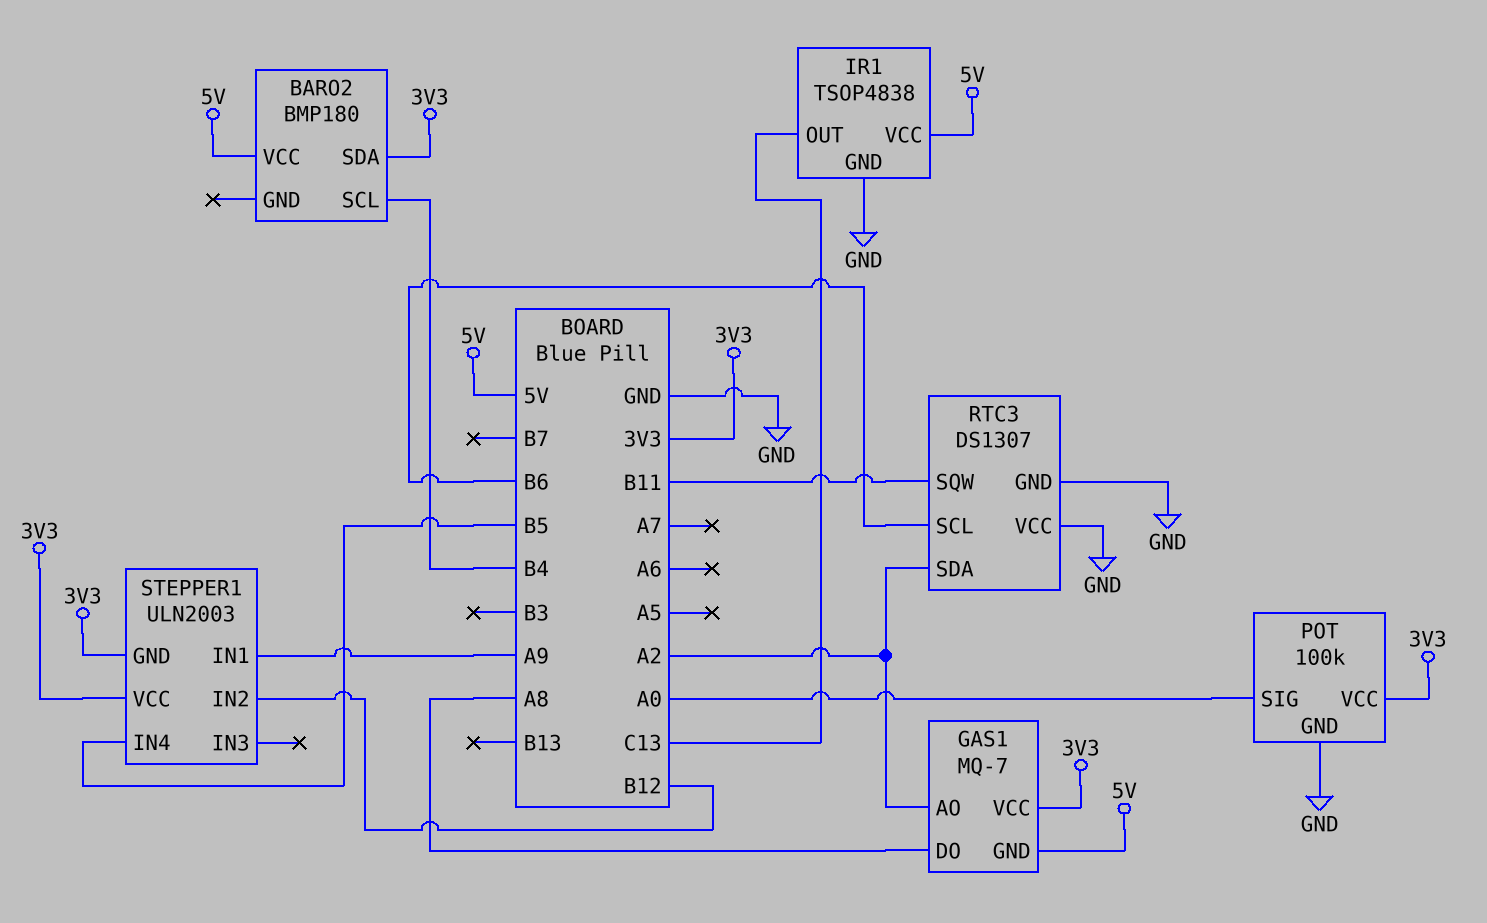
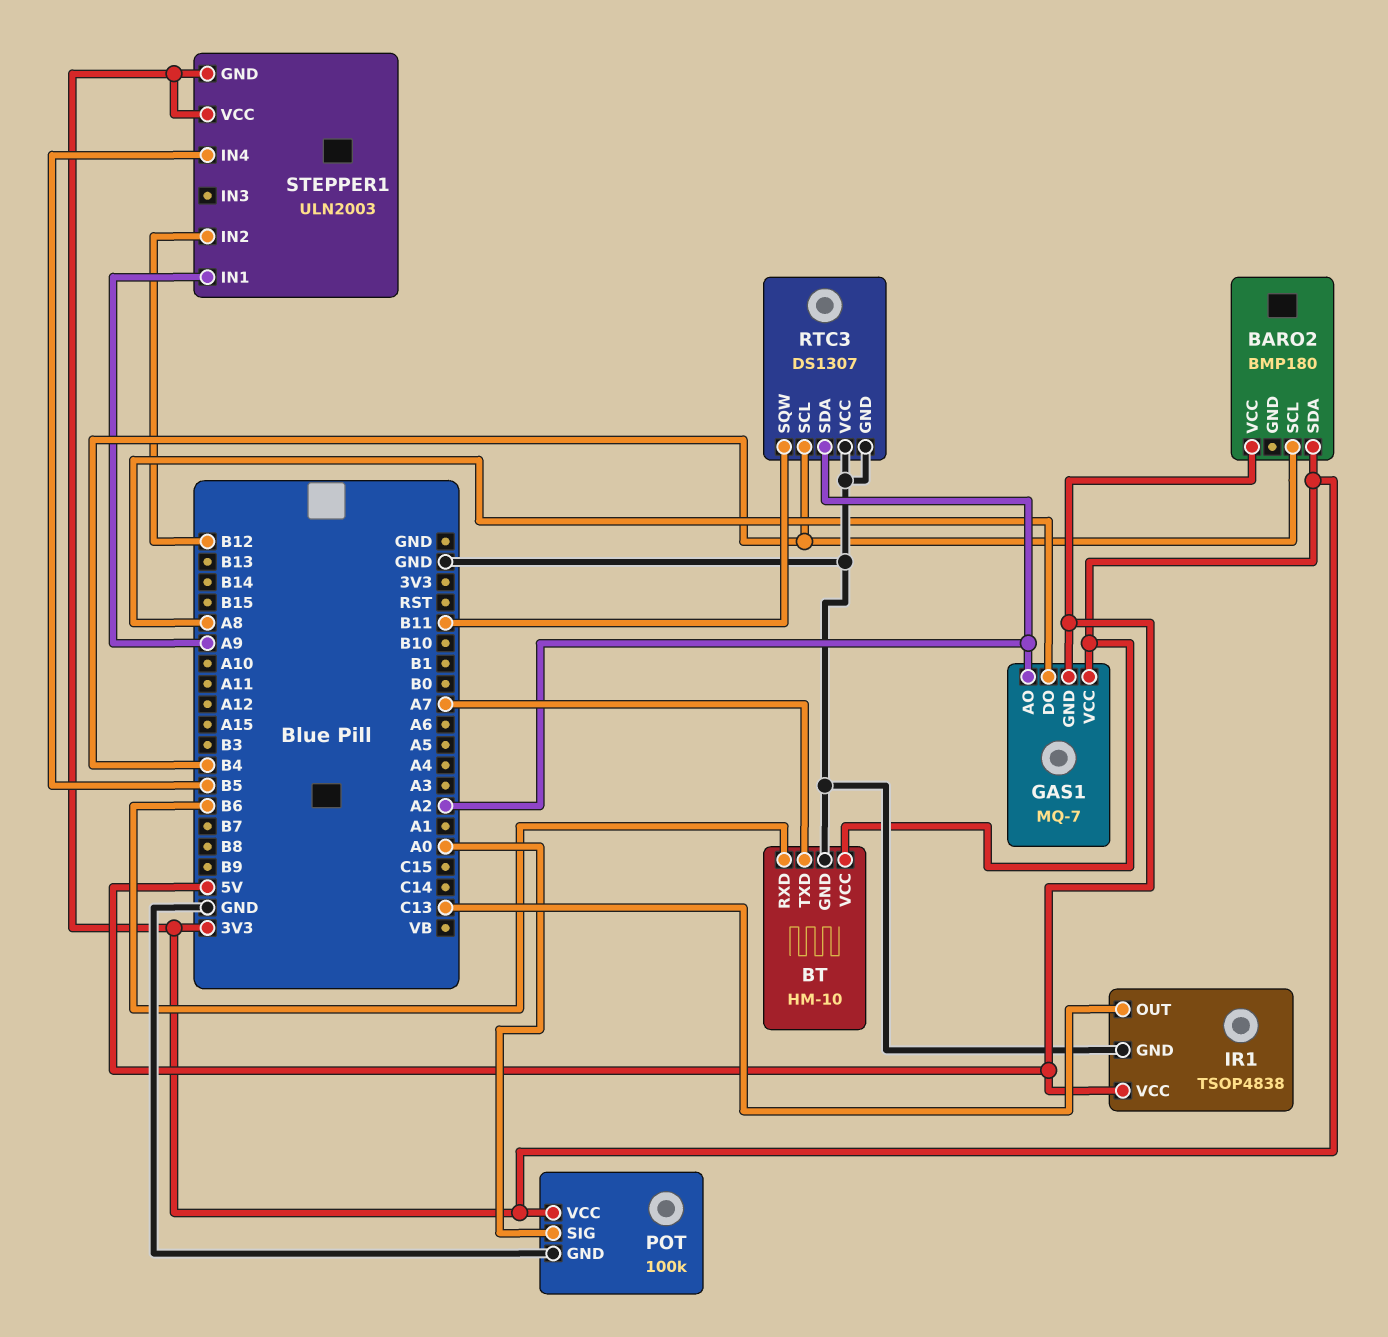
BT: none -> HM-10
BT pin GND: none -> GND
BT pin RXD: none -> B6
BT pin TXD: none -> A7
BT pin VCC: none -> 3V3
RTC3 pin SCL: B6 -> B4

